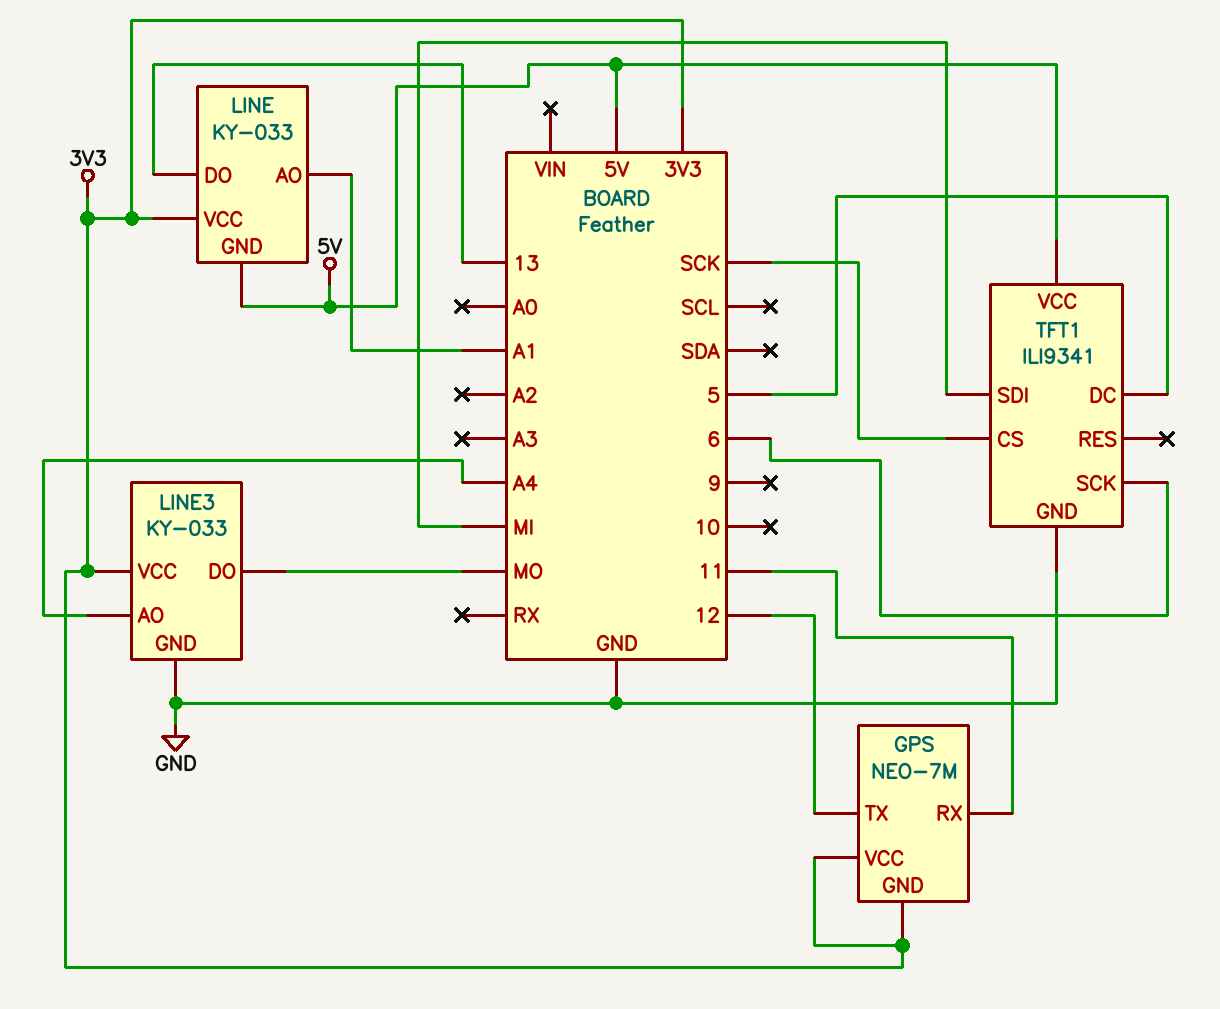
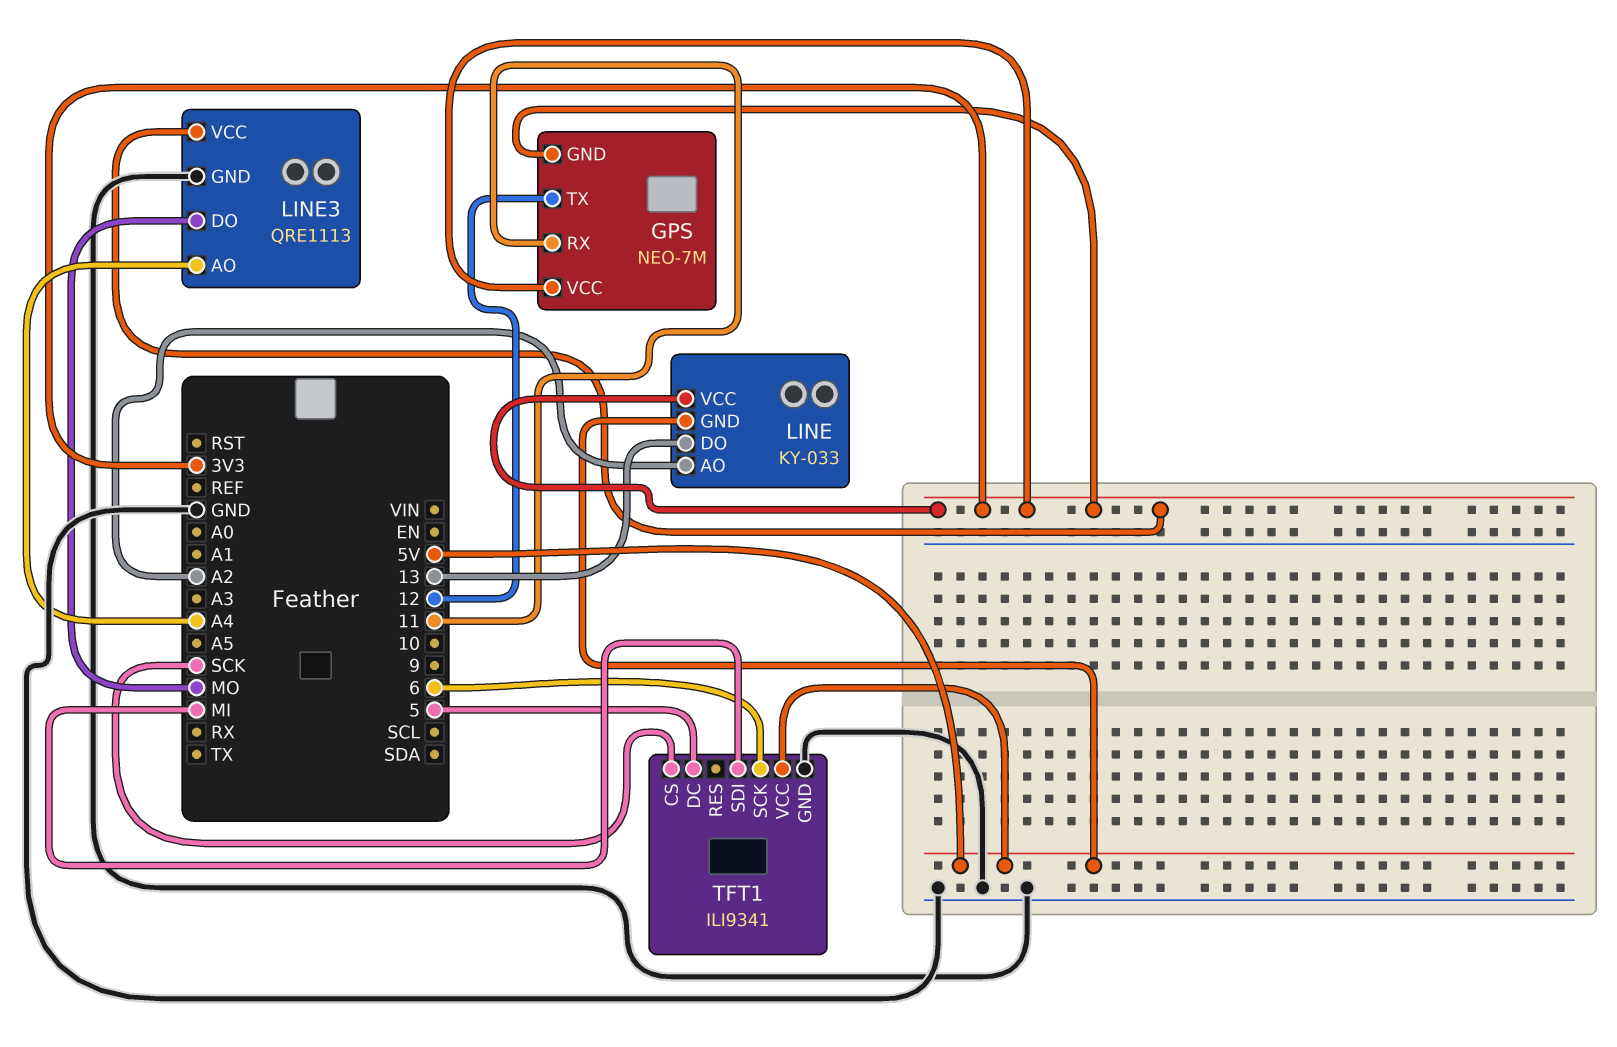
LINE pin AO: A1 -> A2
LINE3: KY-033 -> QRE1113

